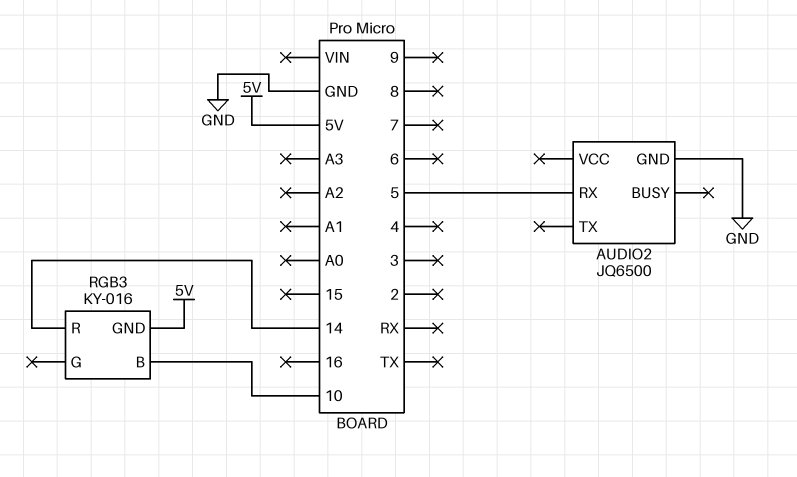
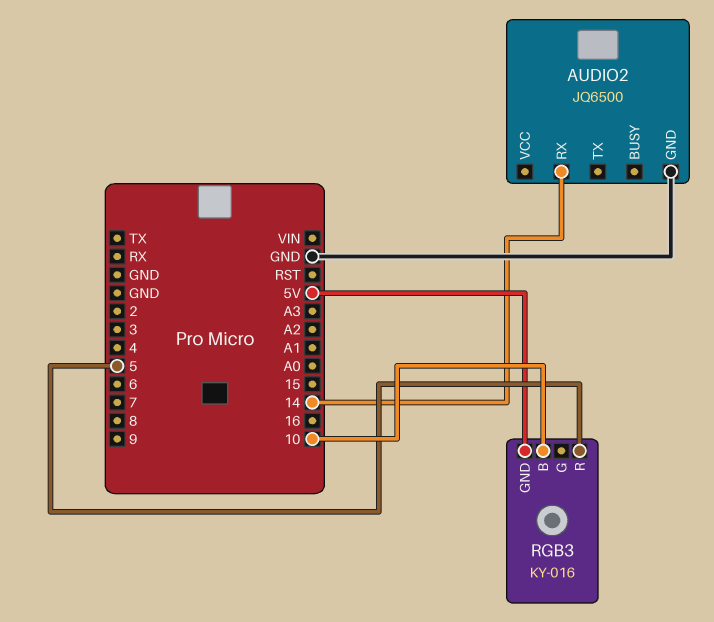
AUDIO2 pin RX: 5 -> 14
RGB3 pin R: 14 -> 5

